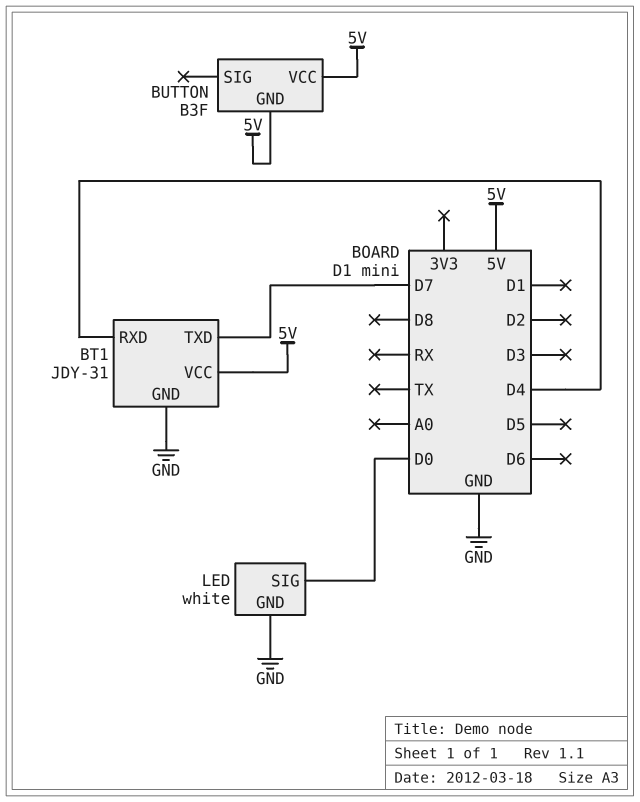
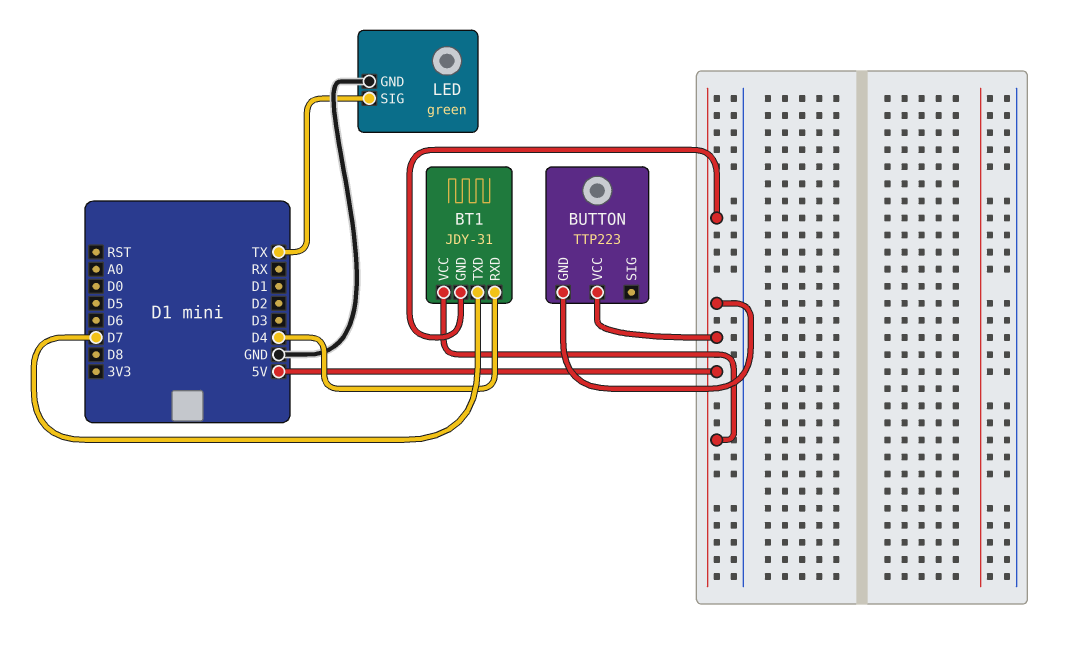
BT1 pin GND: GND -> 5V
BUTTON: B3F -> TTP223
LED: white -> green
LED pin SIG: D0 -> TX

